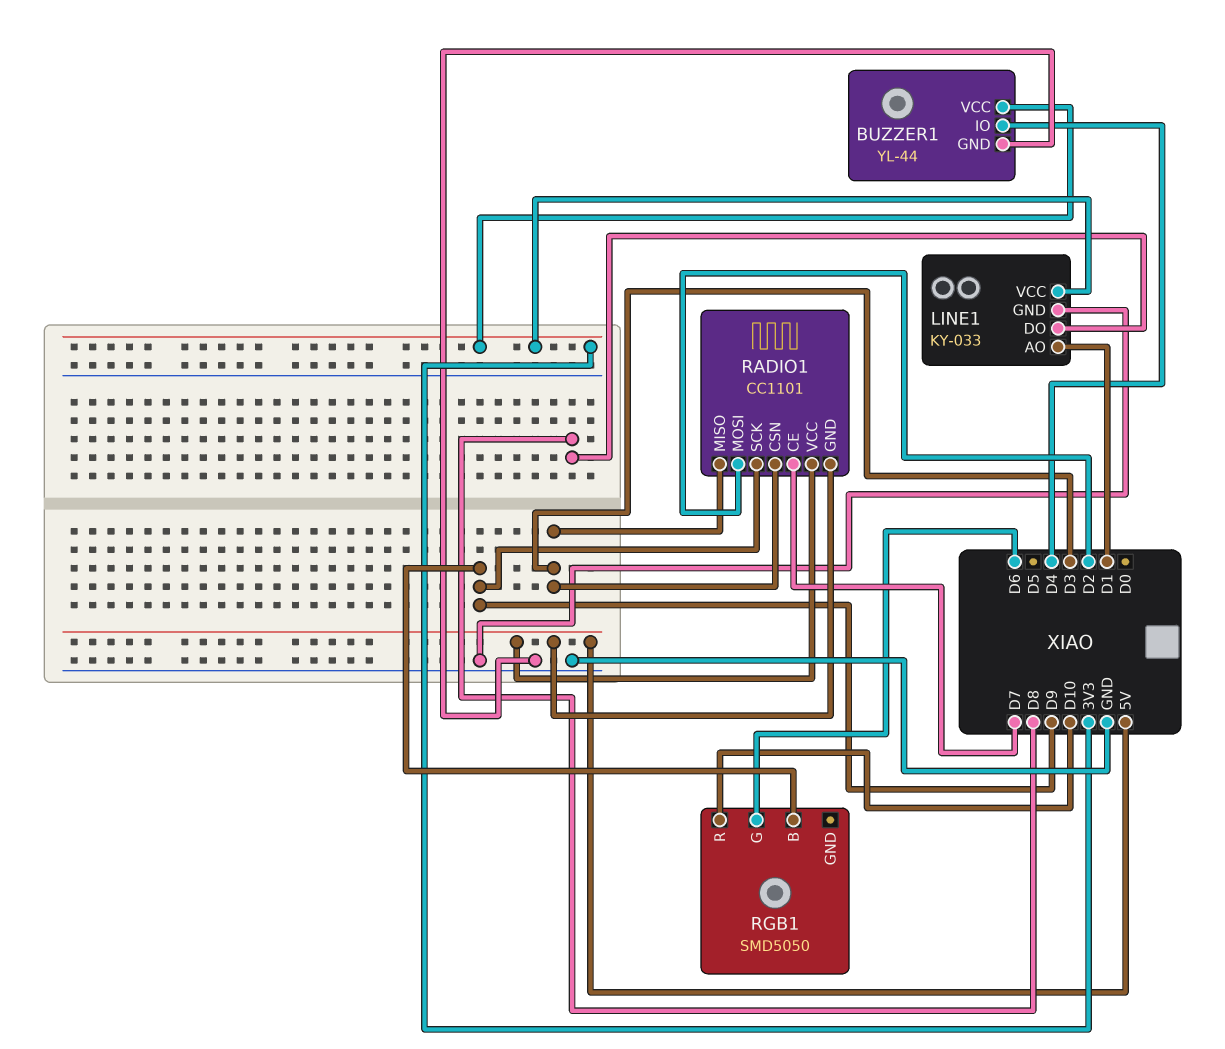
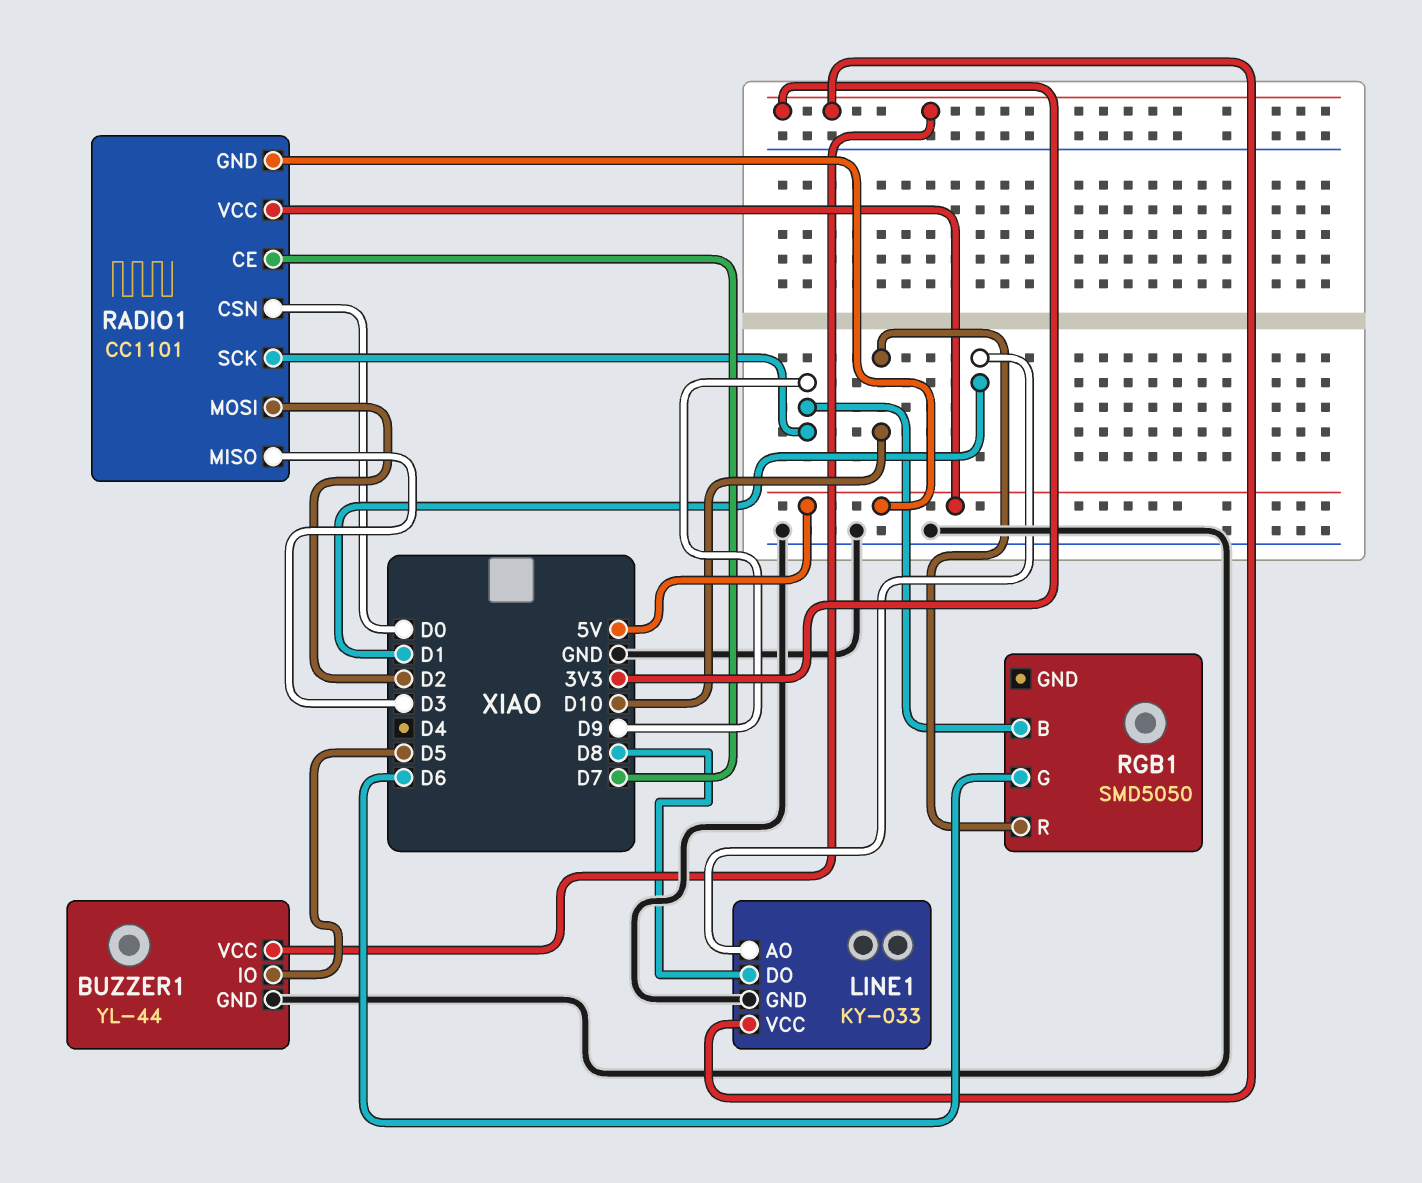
BUZZER1 pin IO: D4 -> D5
RADIO1 pin CSN: D3 -> D0

